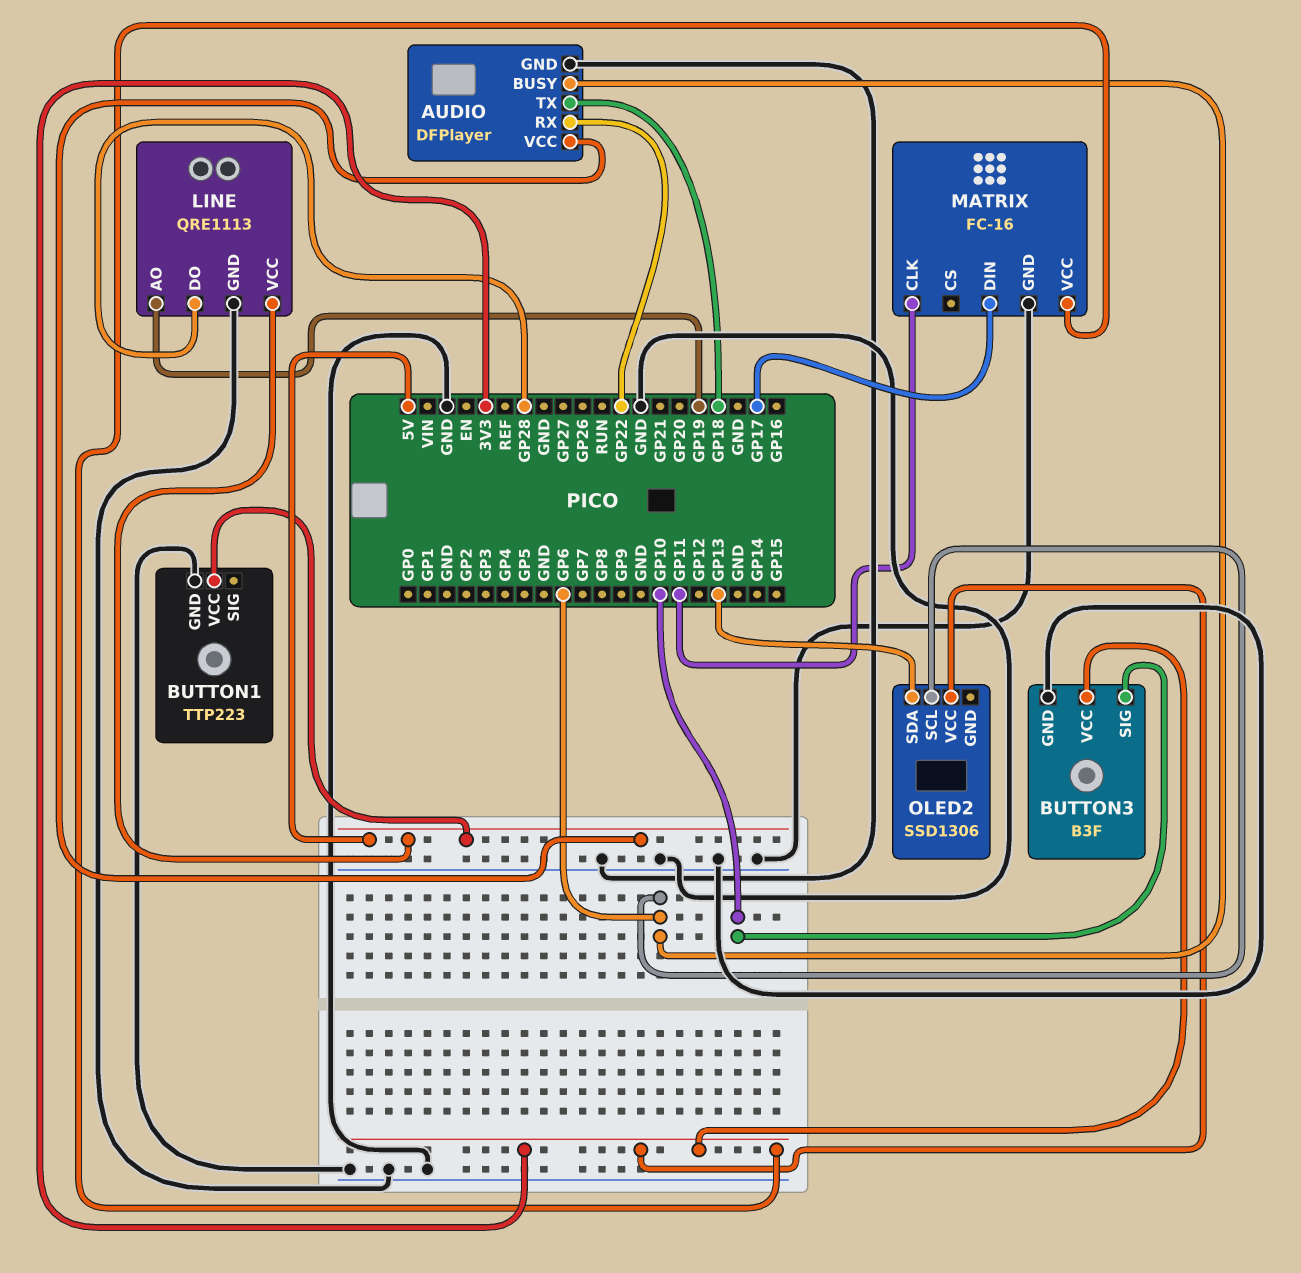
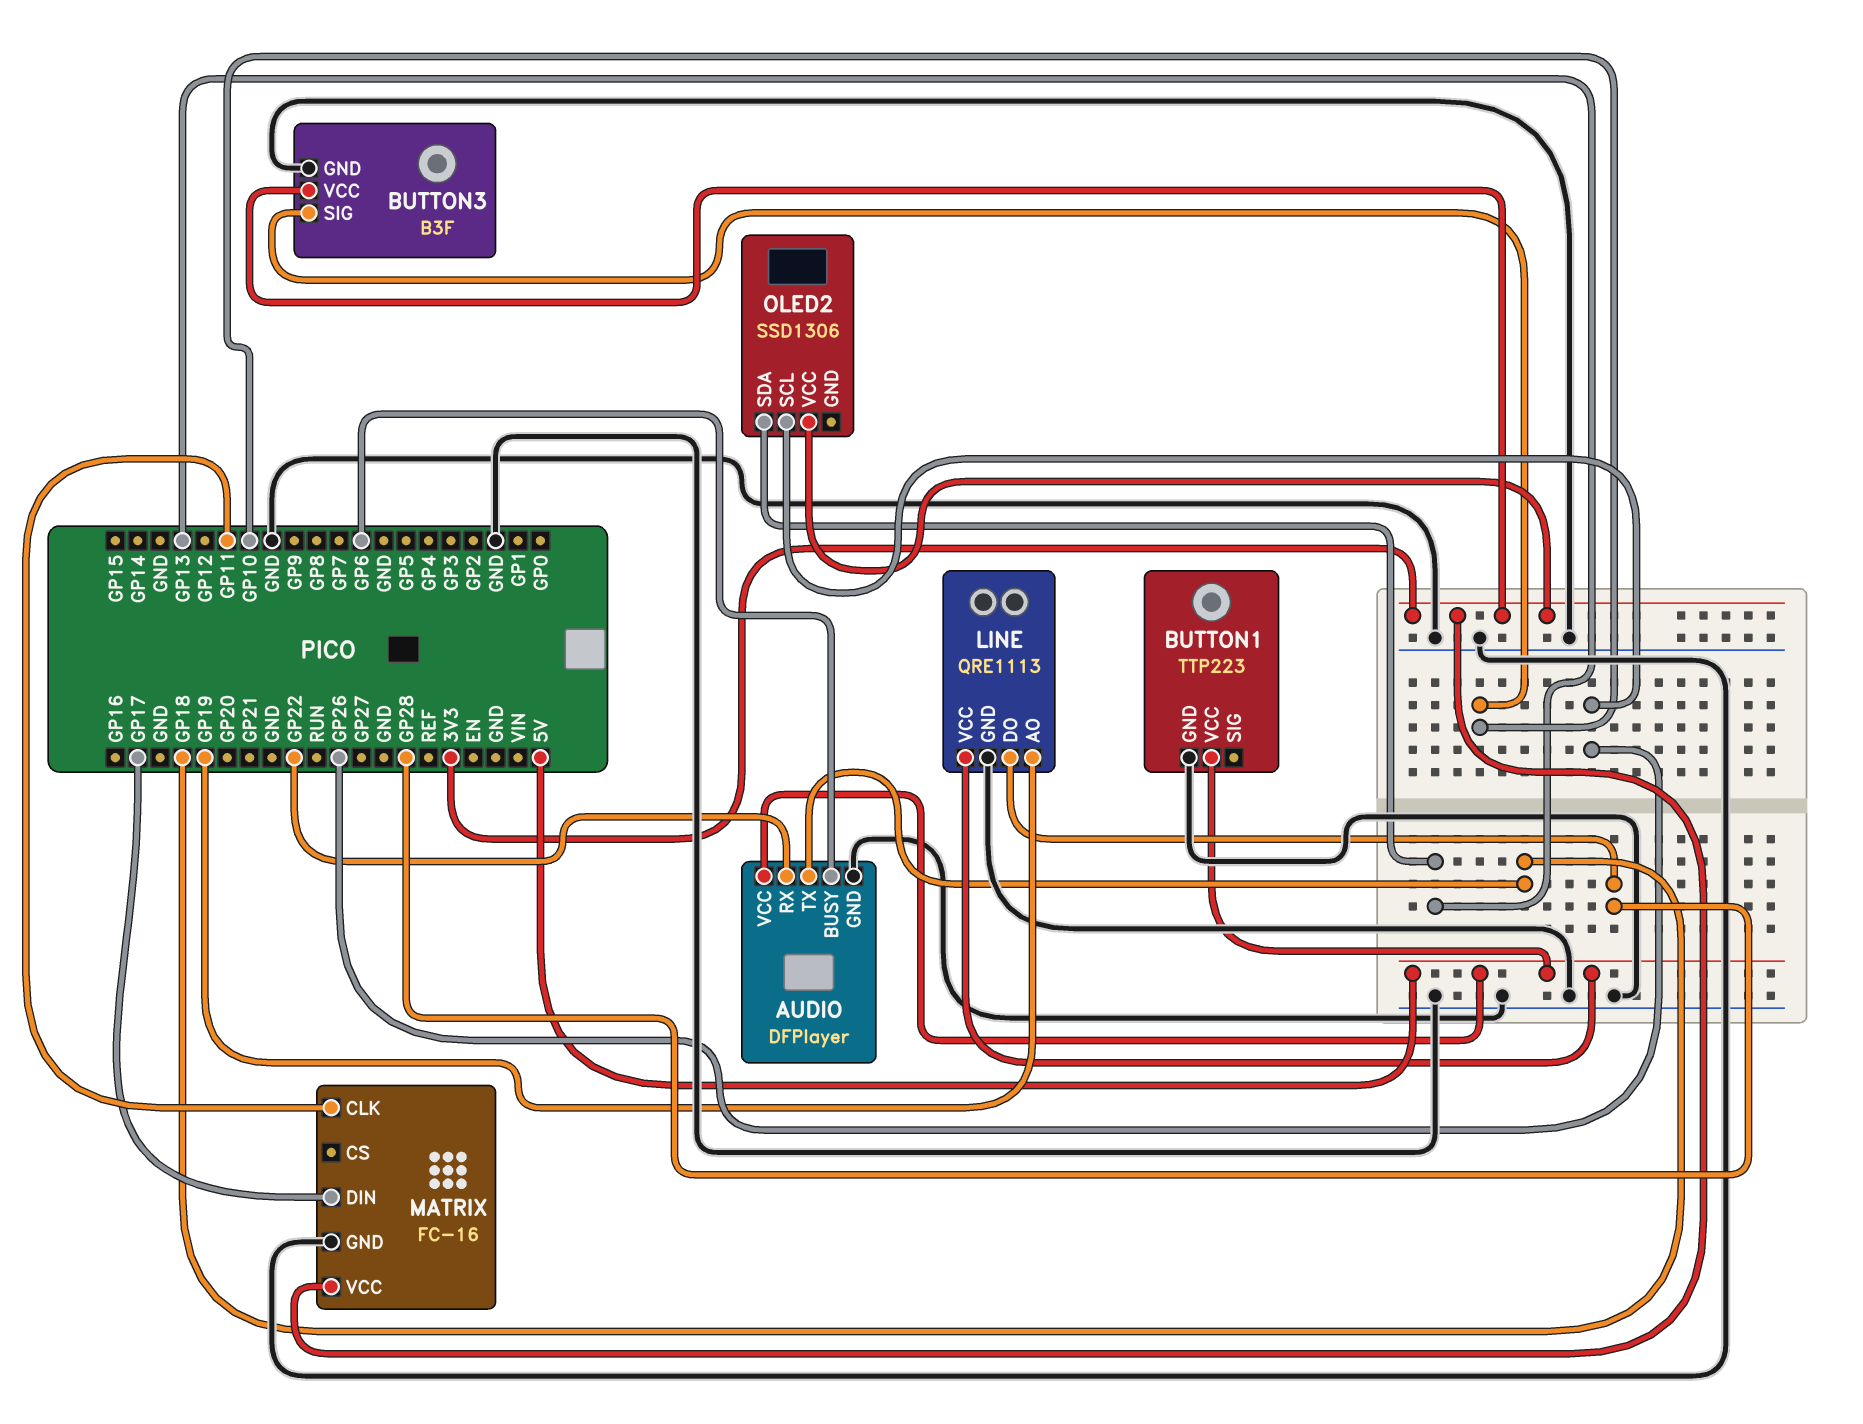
OLED2 pin SCL: GP6 -> GP26

